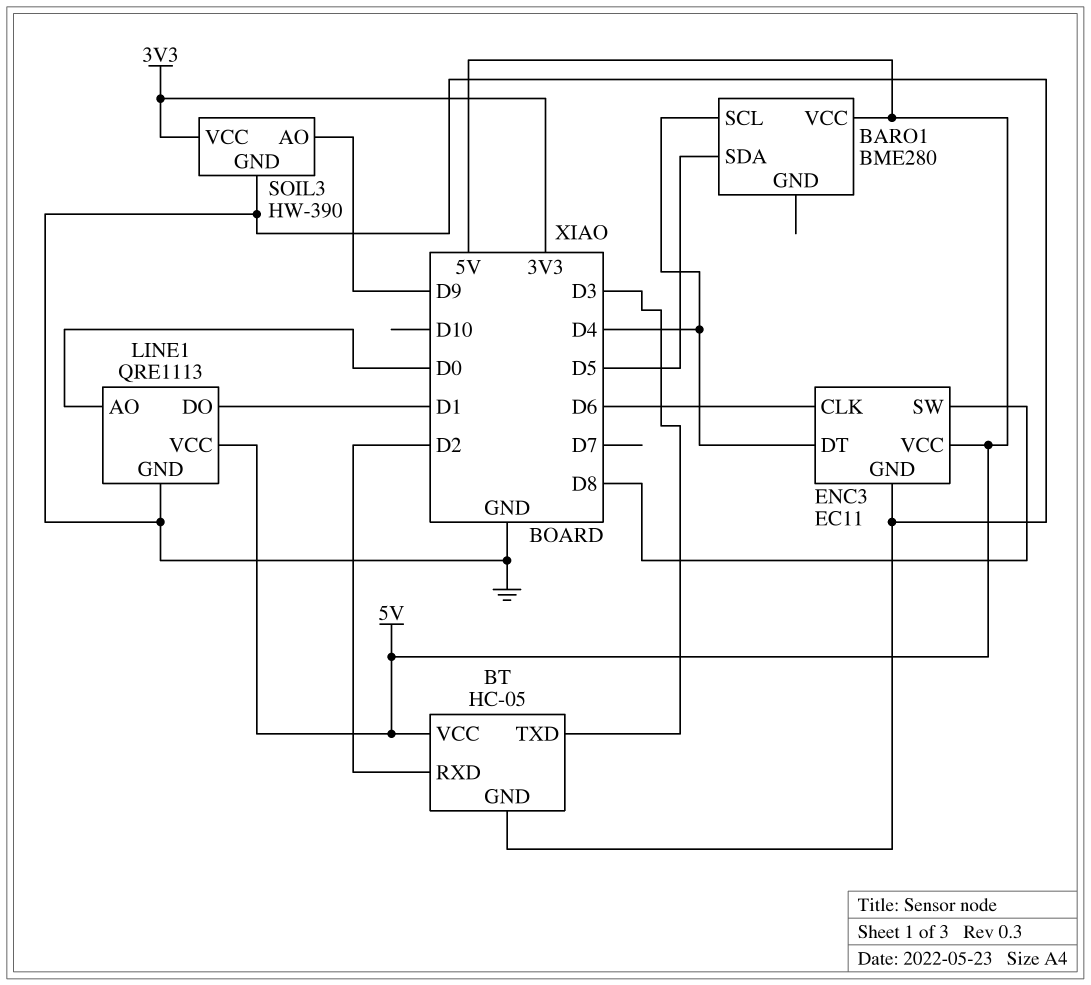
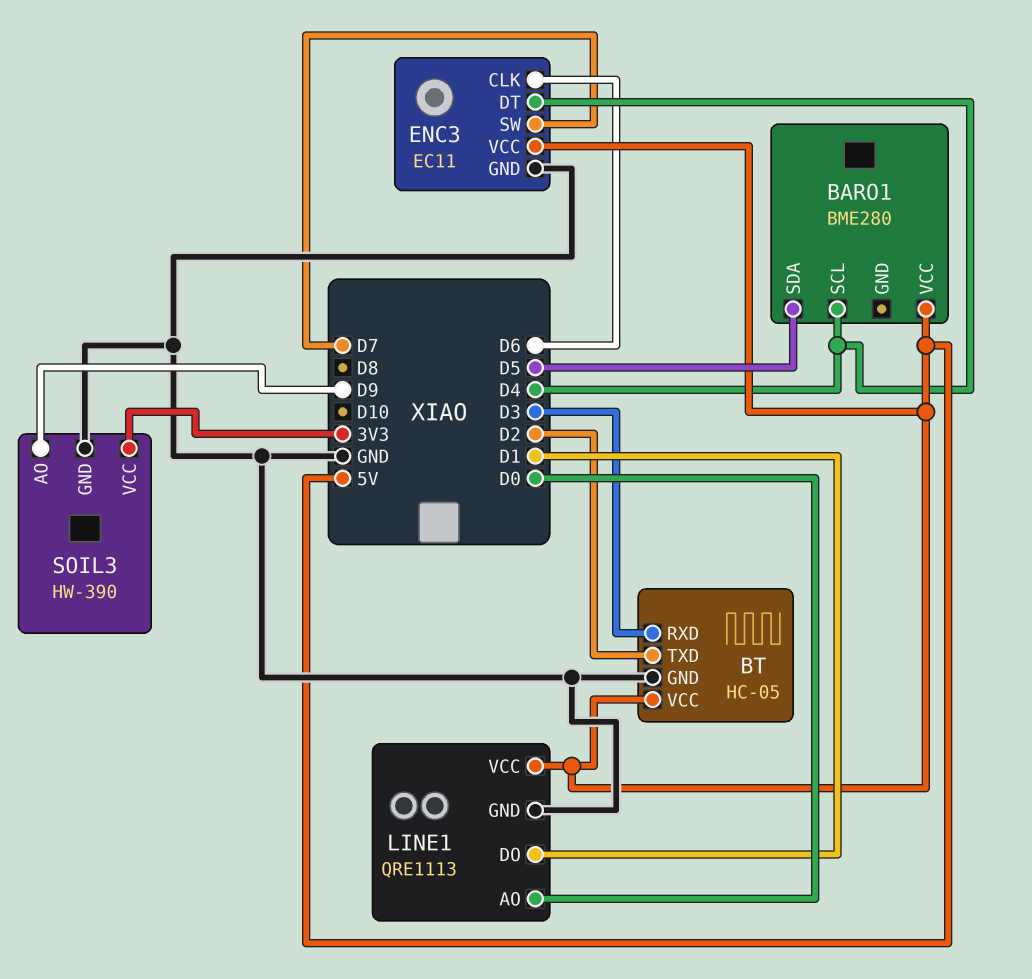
BT pin RXD: D2 -> D3
BT pin TXD: D3 -> D2
ENC3 pin SW: D8 -> D7

